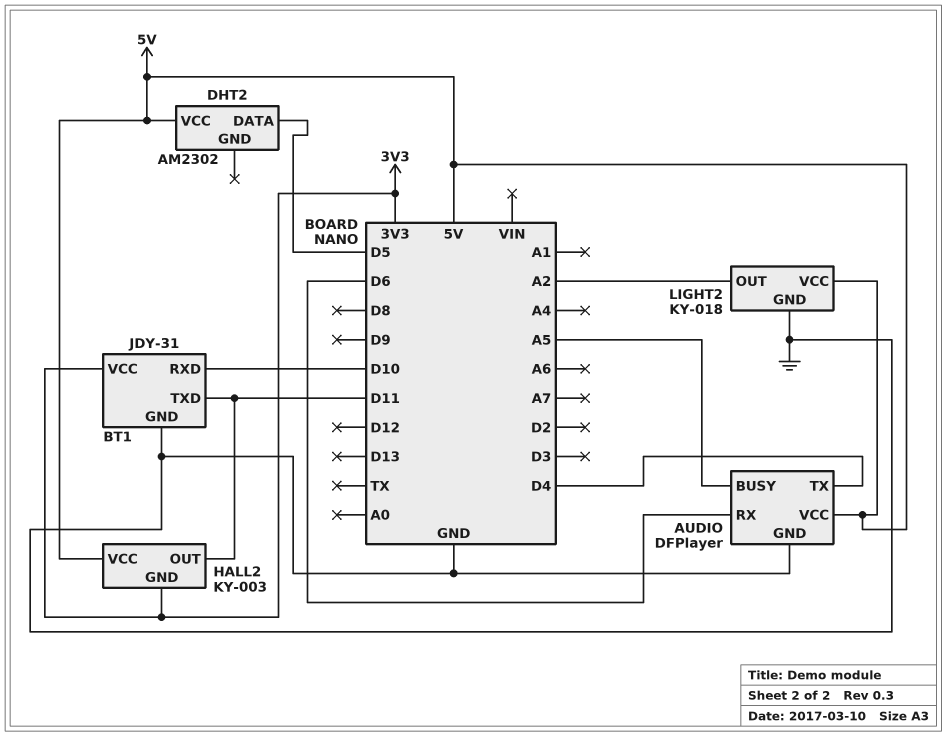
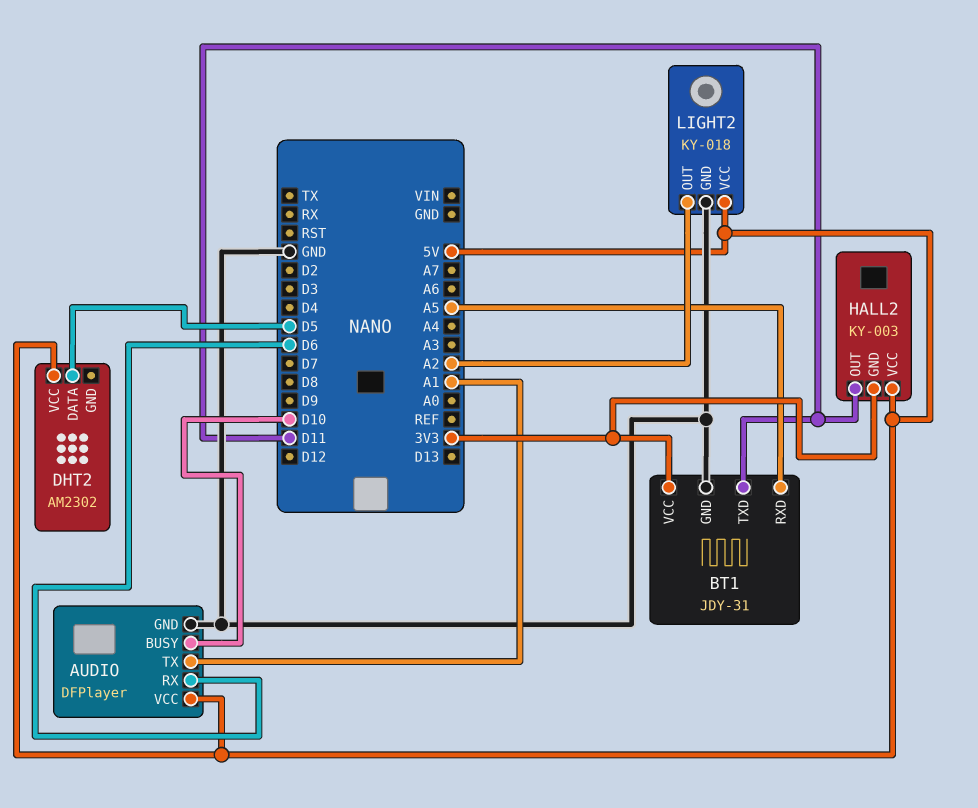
AUDIO pin BUSY: A5 -> D10
AUDIO pin TX: D4 -> A1
BT1 pin RXD: D10 -> A5

